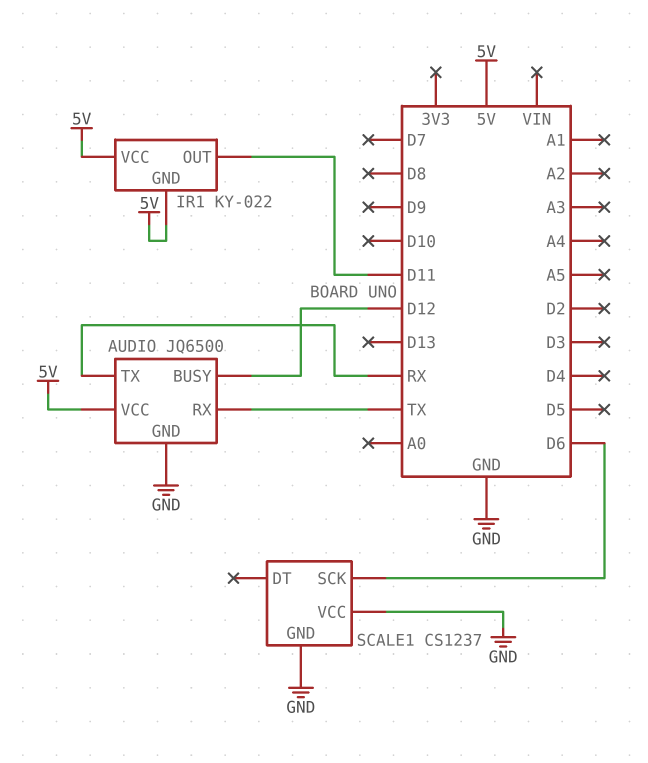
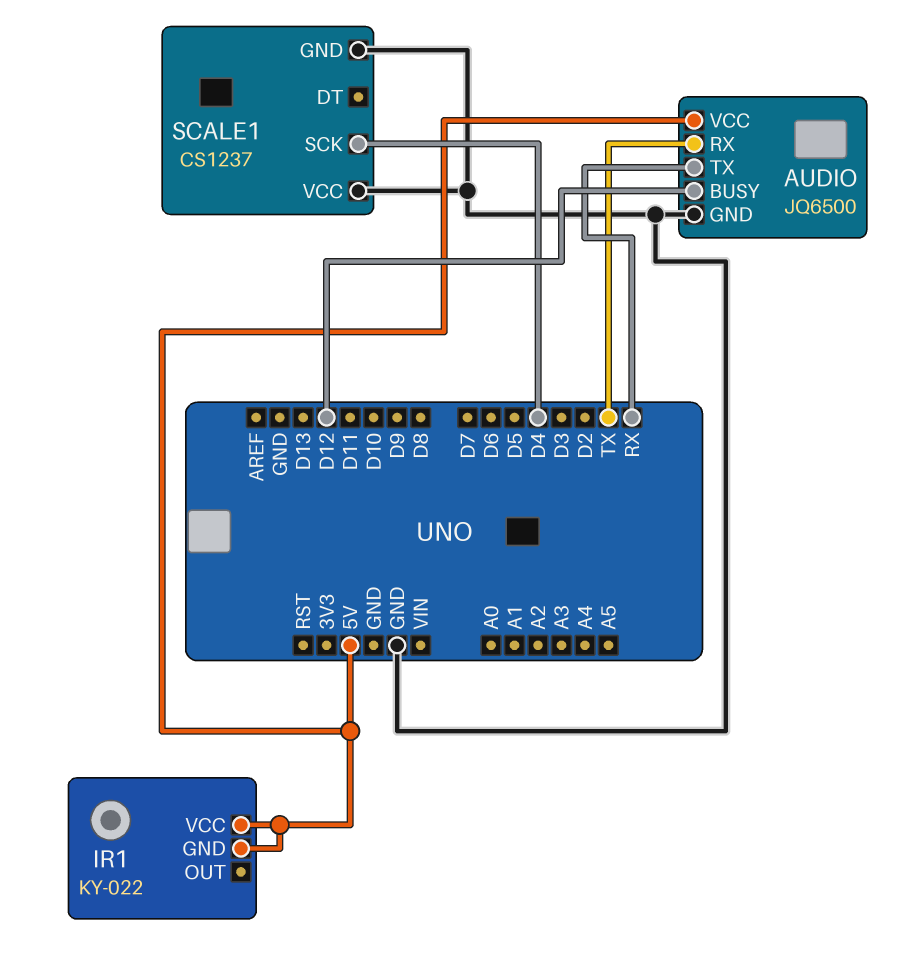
IR1 pin OUT: D11 -> none
SCALE1 pin SCK: D6 -> D4

